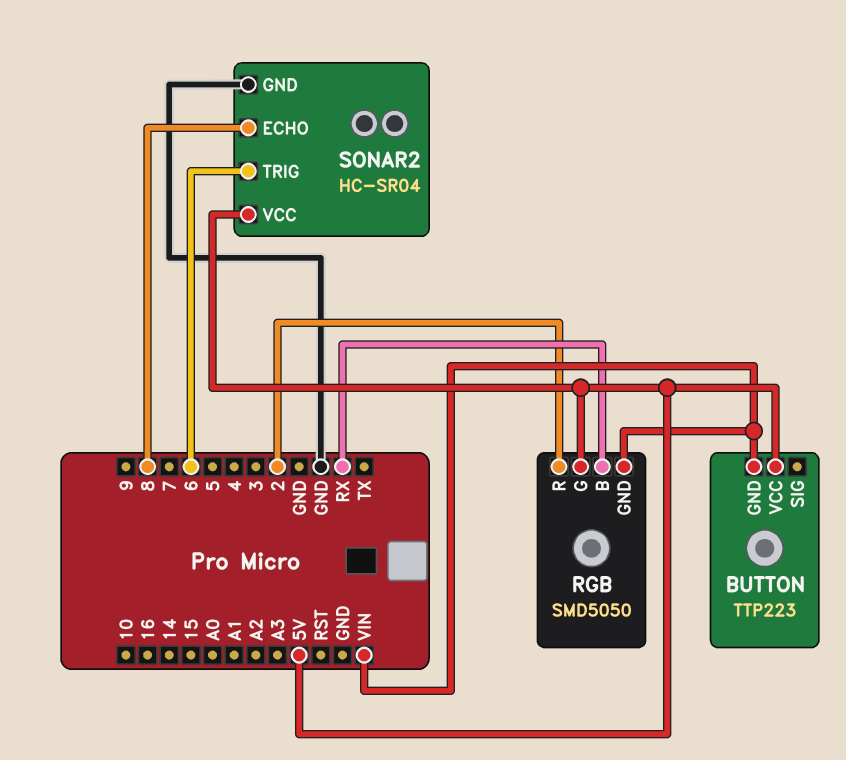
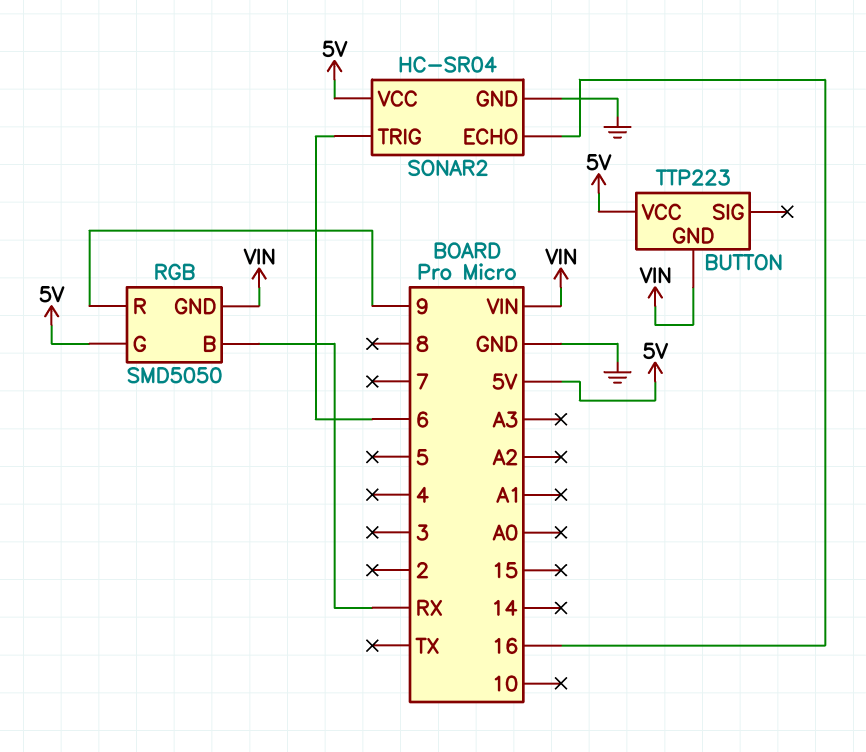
RGB pin R: 2 -> 9
SONAR2 pin ECHO: 8 -> 16

